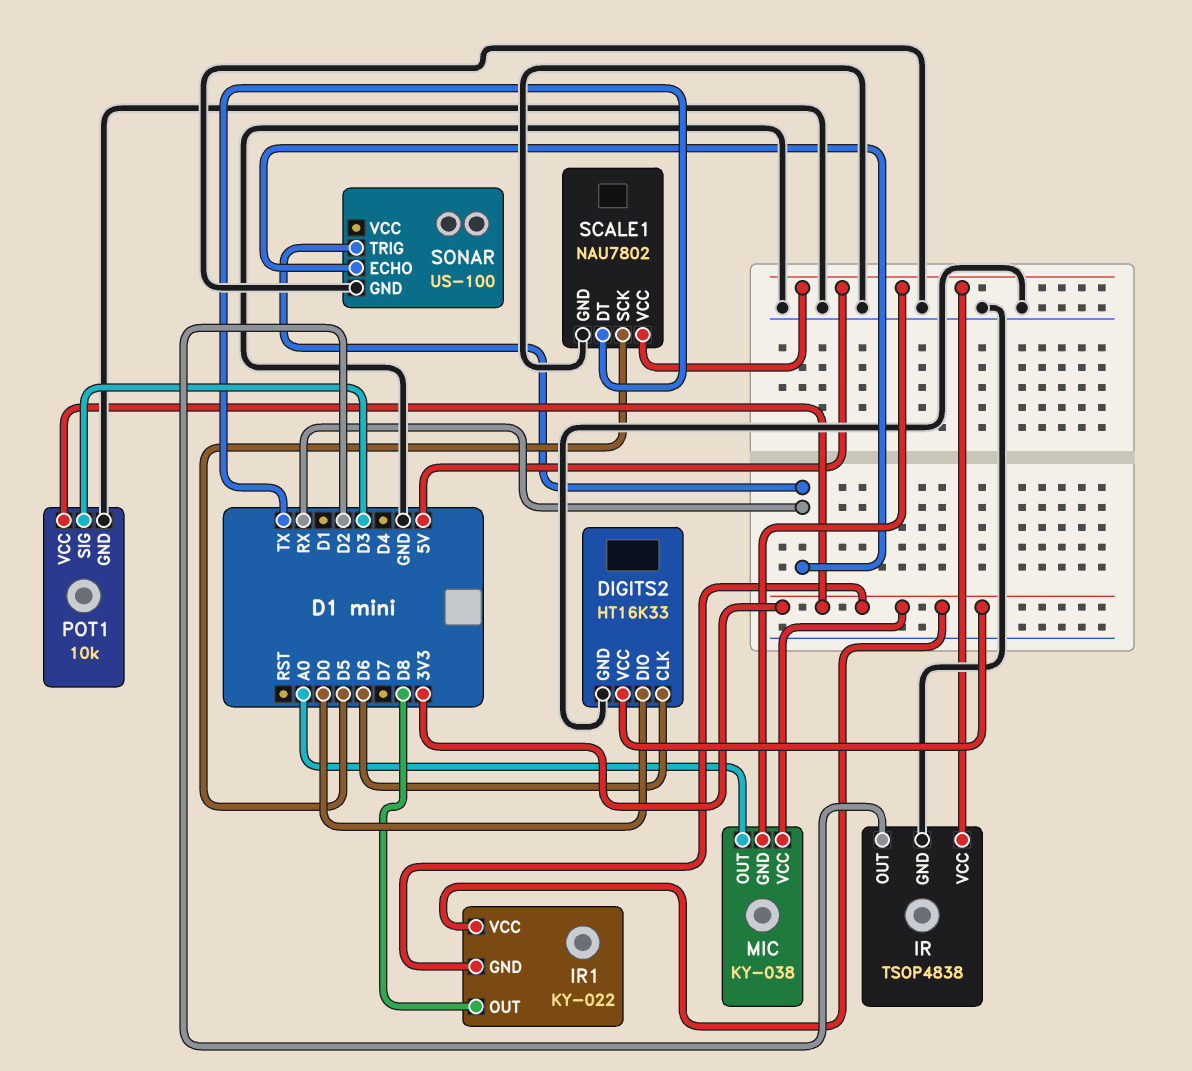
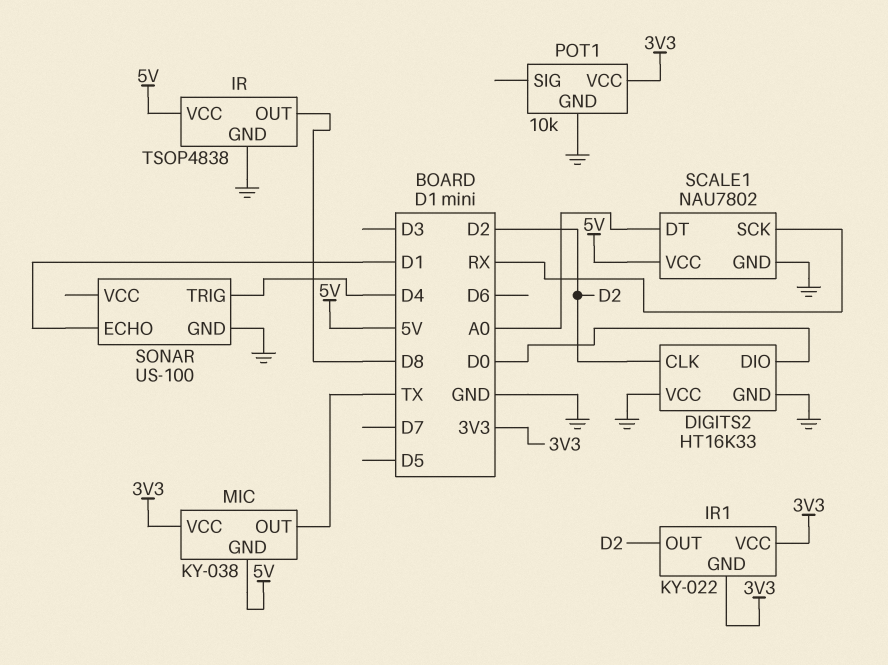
DIGITS2 pin CLK: D6 -> D2
DIGITS2 pin VCC: 3V3 -> GND
IR pin OUT: D2 -> D8
IR1 pin OUT: D8 -> D2
MIC pin OUT: A0 -> TX
POT1 pin SIG: D3 -> none
SCALE1 pin DT: TX -> A0
SCALE1 pin SCK: D5 -> RX
SONAR pin ECHO: RX -> D1
SONAR pin TRIG: RX -> D4

